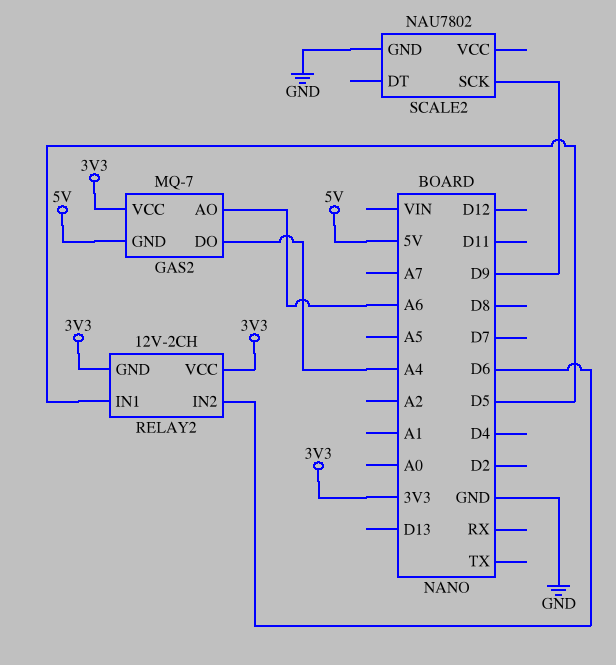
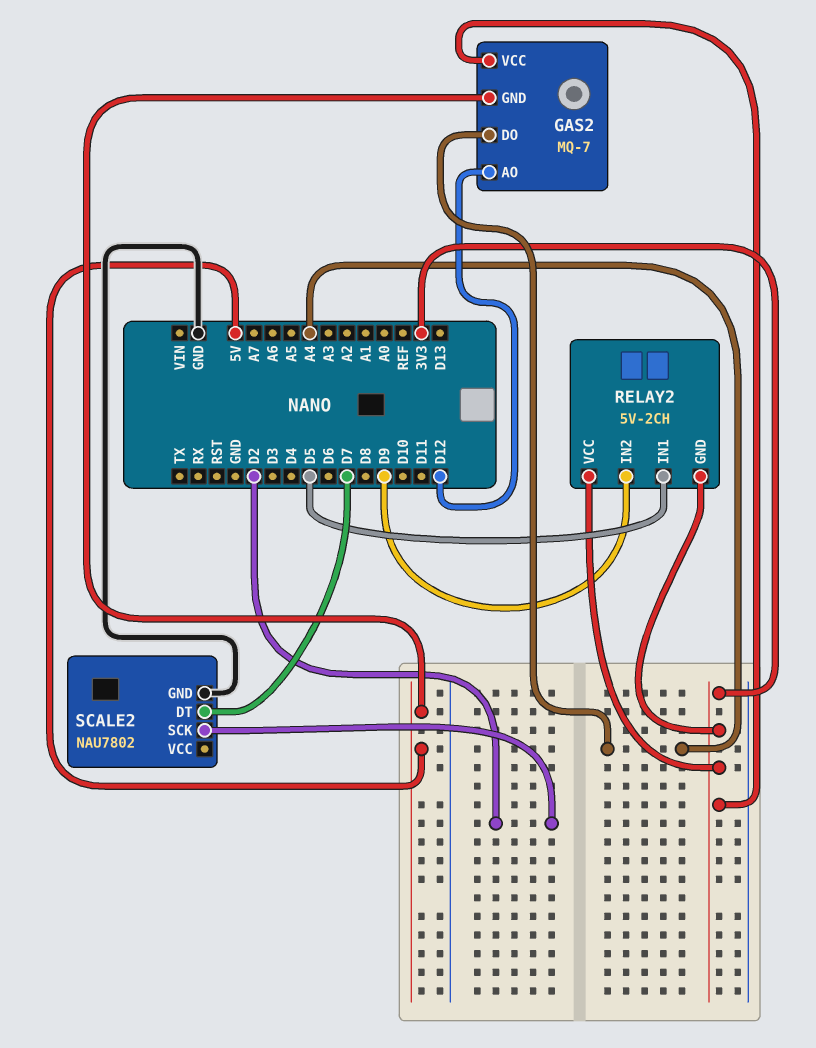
GAS2 pin AO: A6 -> D12
RELAY2: 12V-2CH -> 5V-2CH
RELAY2 pin IN2: D6 -> D9
SCALE2 pin DT: none -> D7
SCALE2 pin SCK: D9 -> D2

